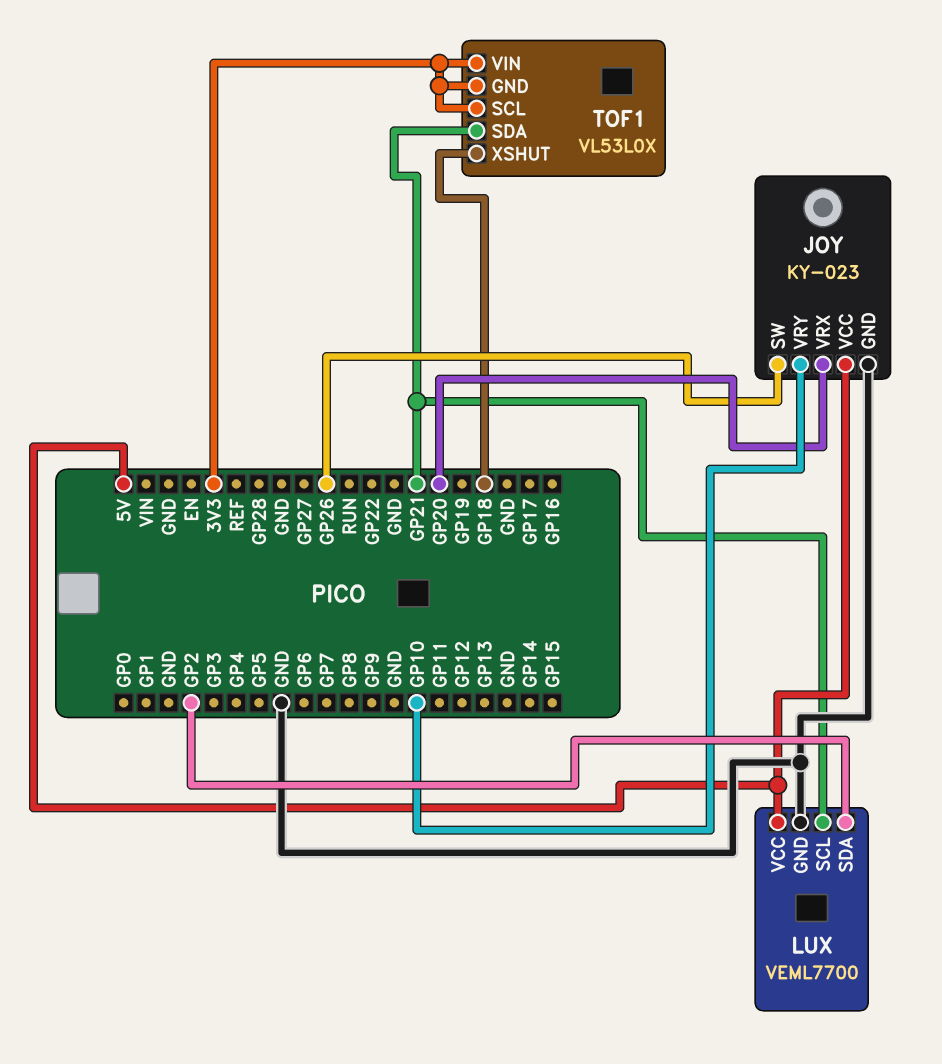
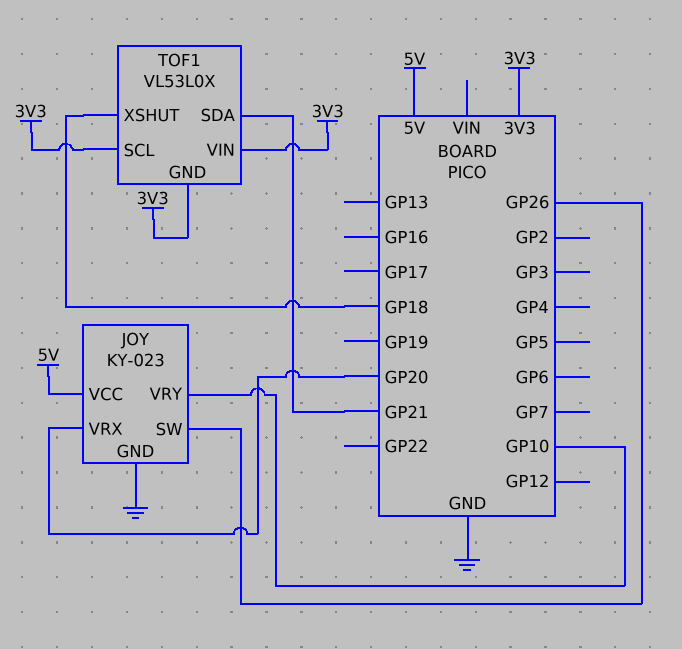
LUX: VEML7700 -> none
LUX pin GND: GND -> none
LUX pin SCL: GP21 -> none
LUX pin SDA: GP2 -> none
LUX pin VCC: 5V -> none

